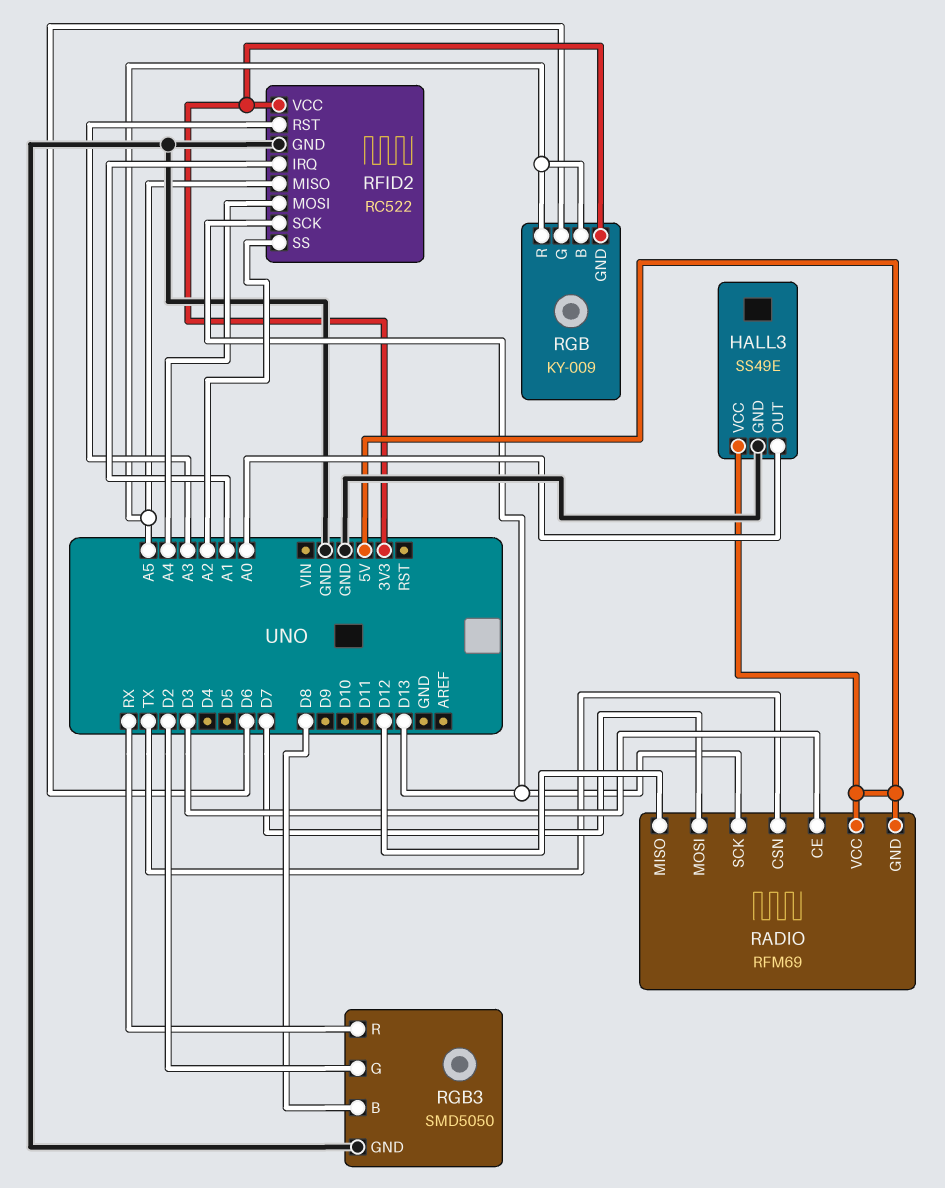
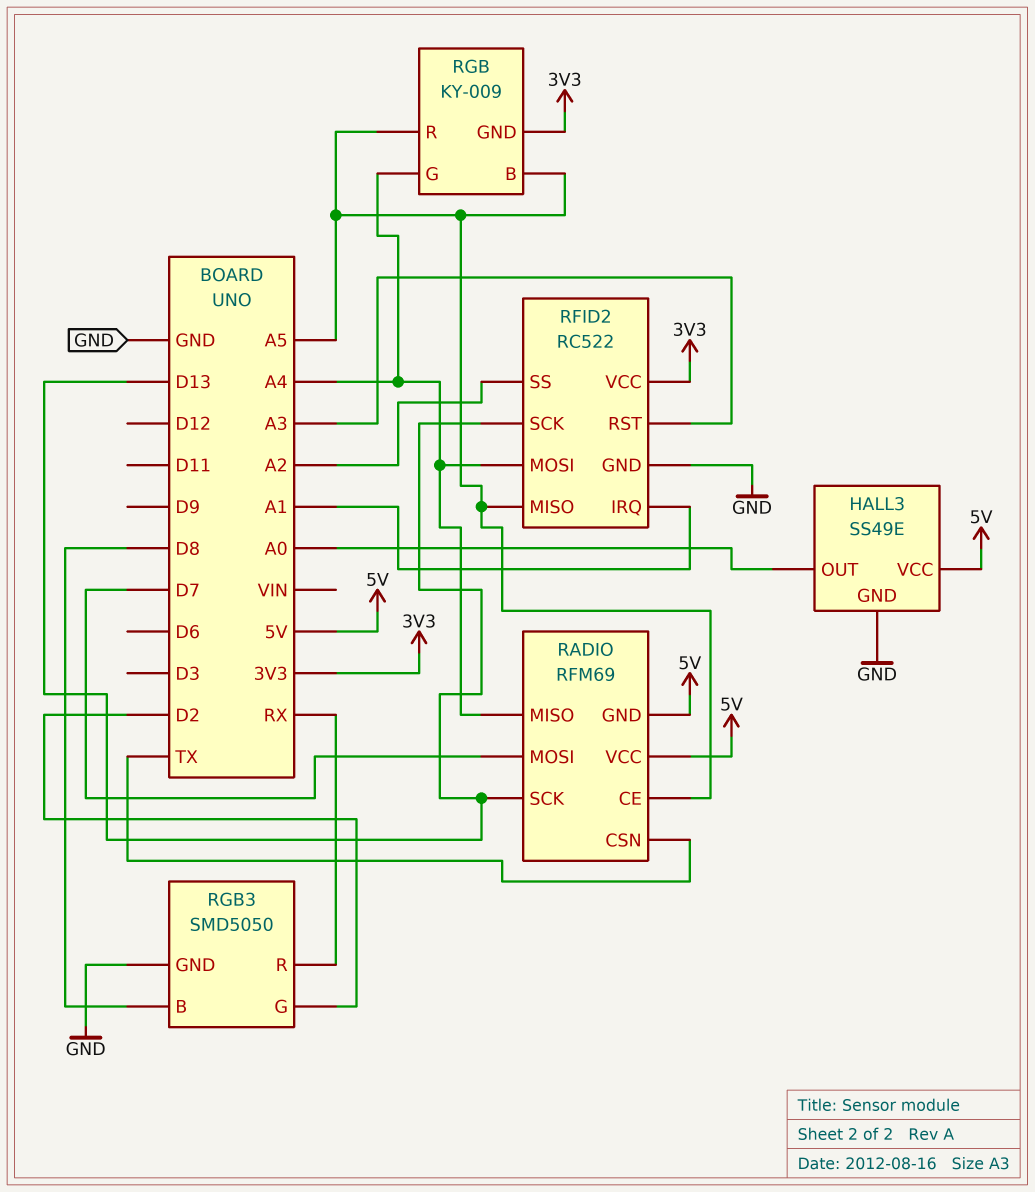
RADIO pin CE: D3 -> A5
RADIO pin MISO: D12 -> A4
RGB pin G: D6 -> A4

